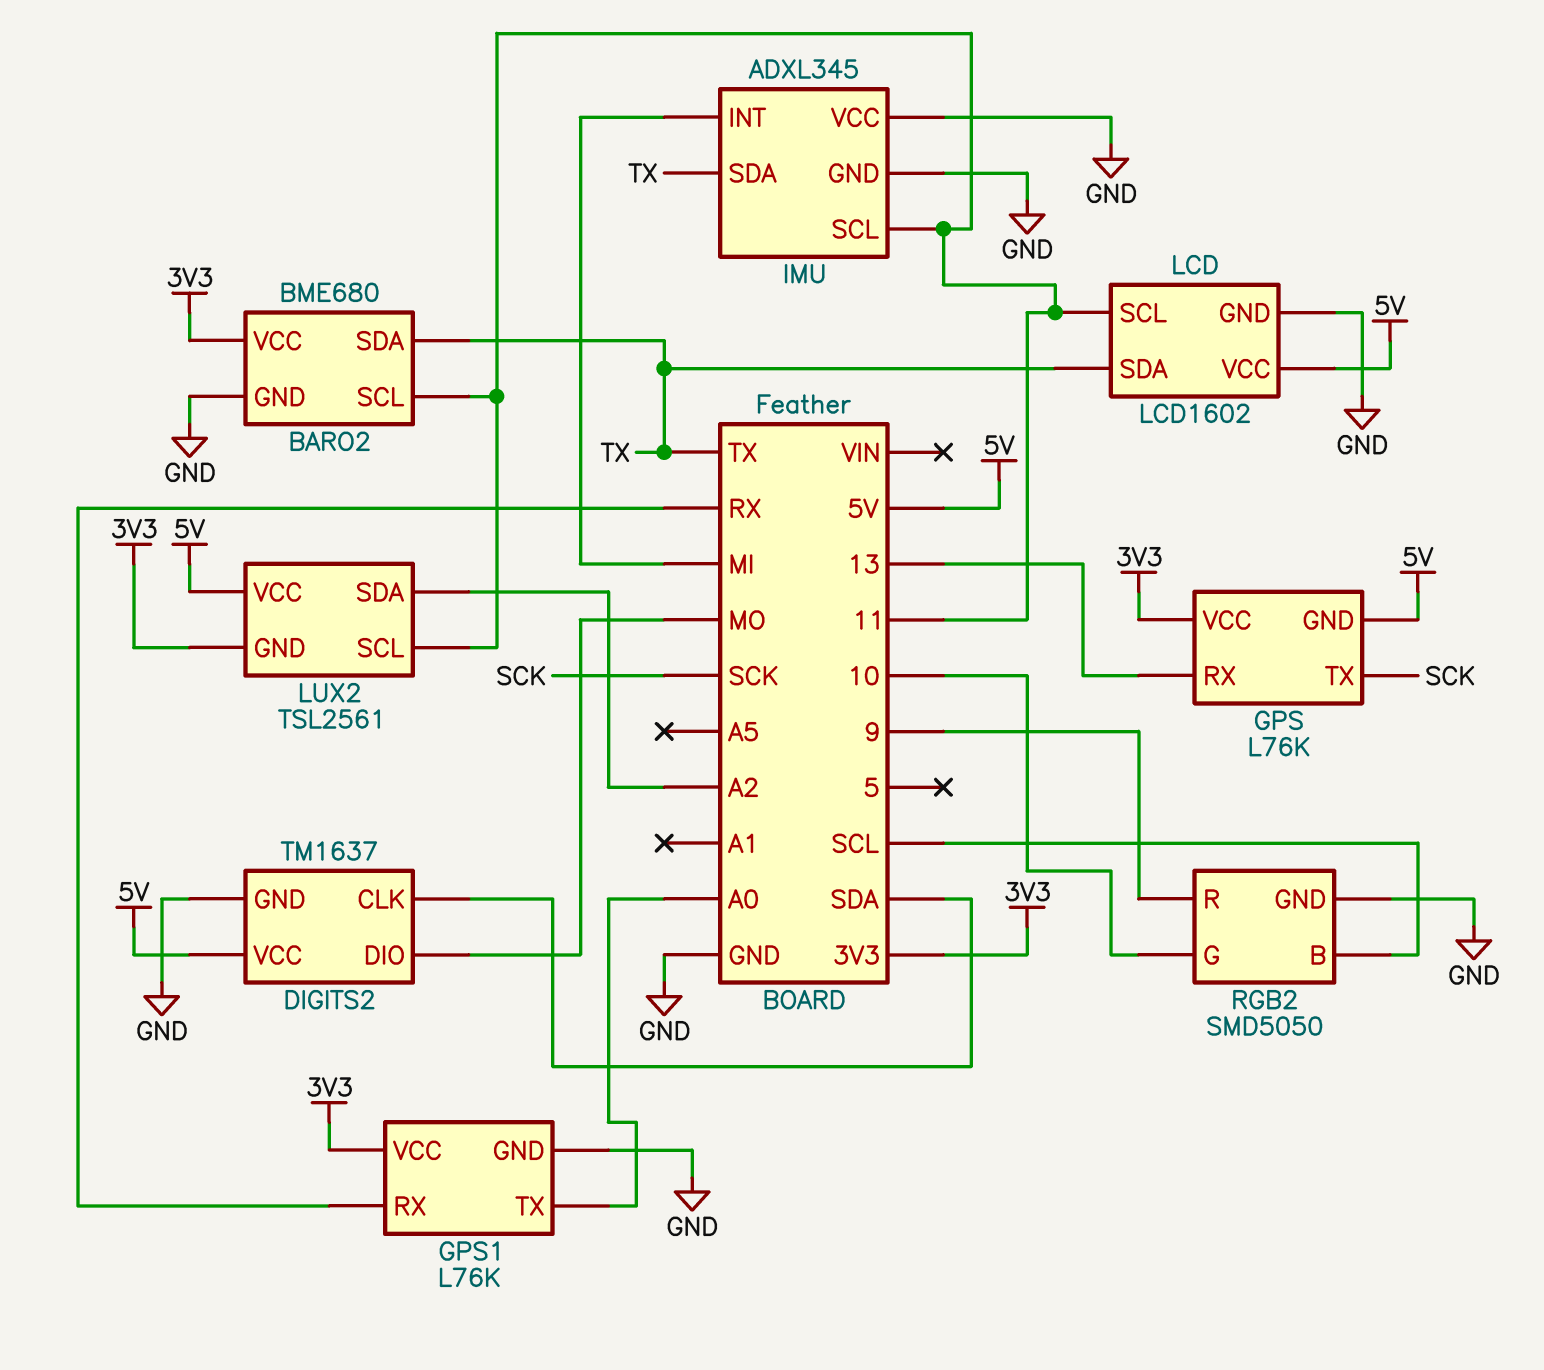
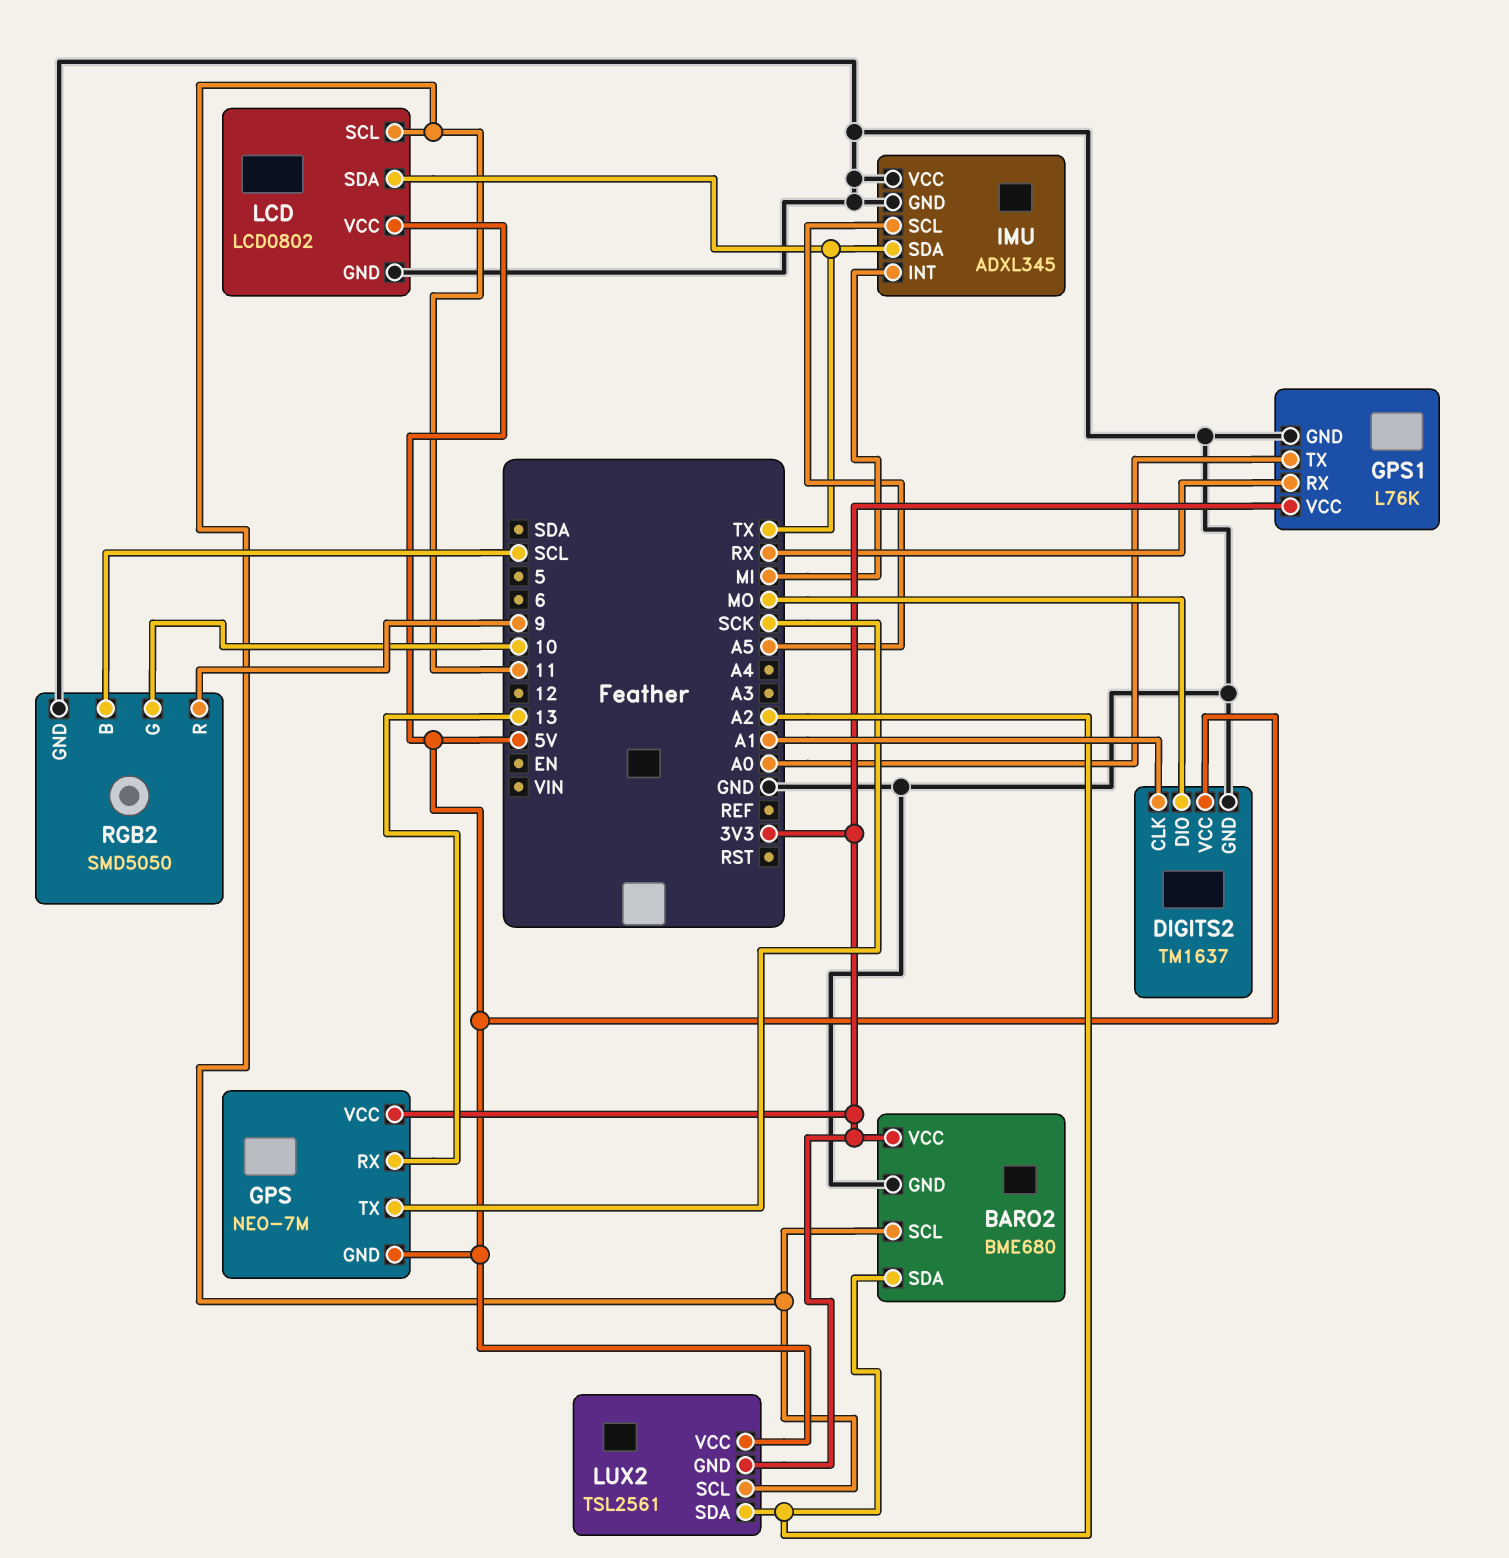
BARO2 pin SDA: TX -> A2
DIGITS2 pin CLK: SDA -> A1
GPS: L76K -> NEO-7M
IMU pin SCL: 11 -> A5
LCD: LCD1602 -> LCD0802

